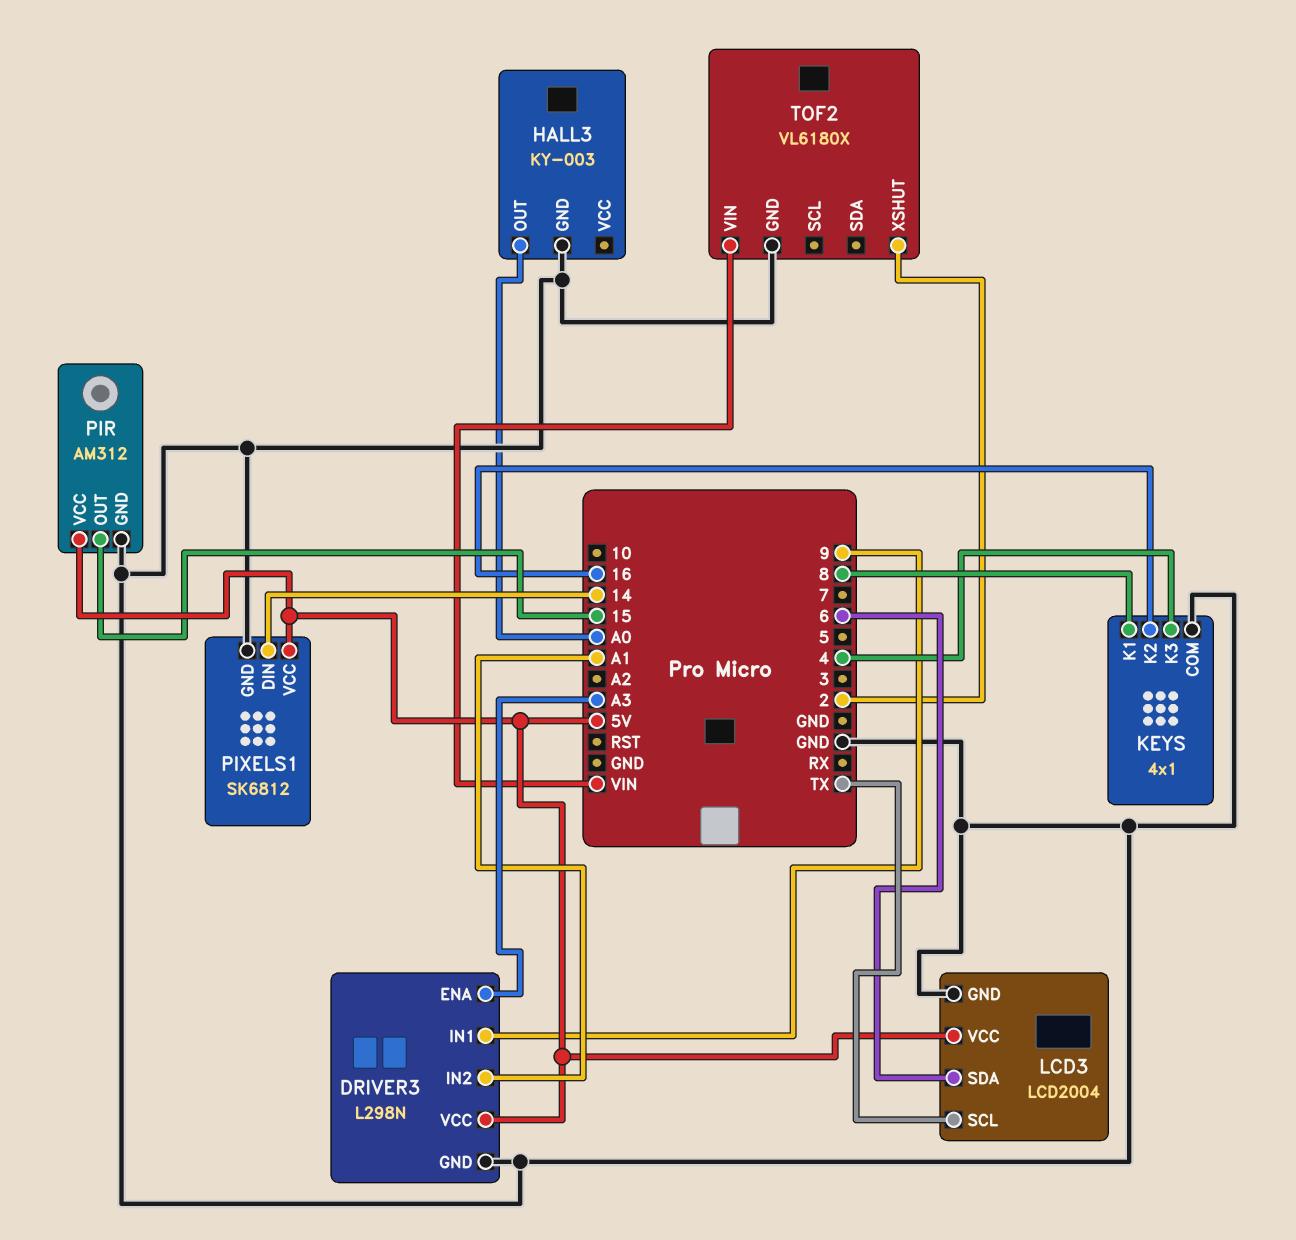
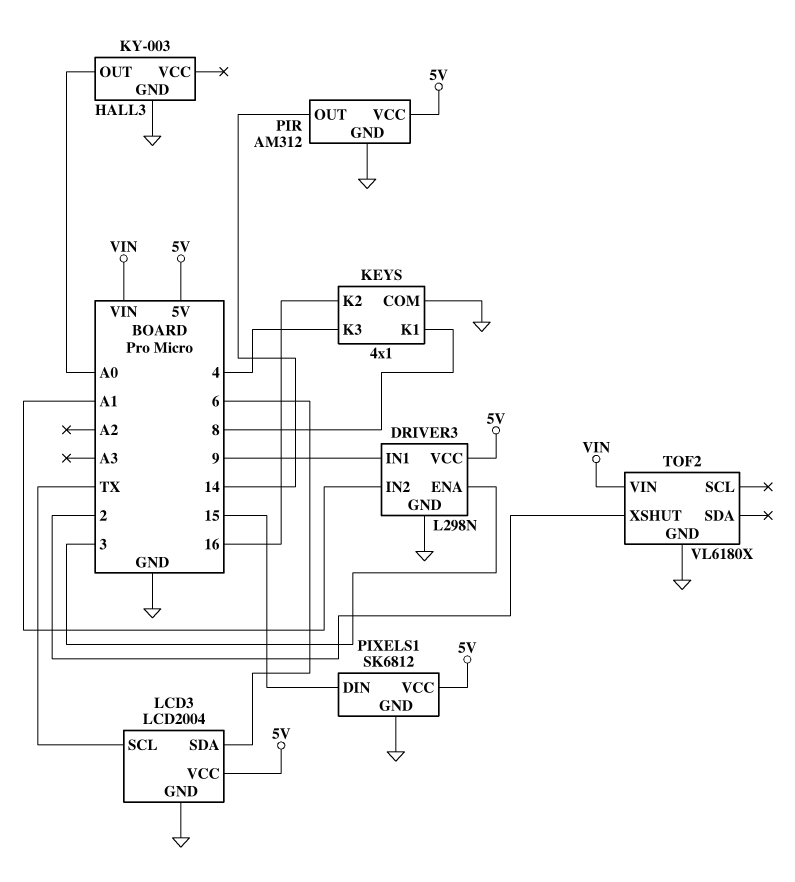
DRIVER3 pin ENA: A3 -> 3
PIR pin OUT: 15 -> 14
PIXELS1 pin DIN: 14 -> 15

